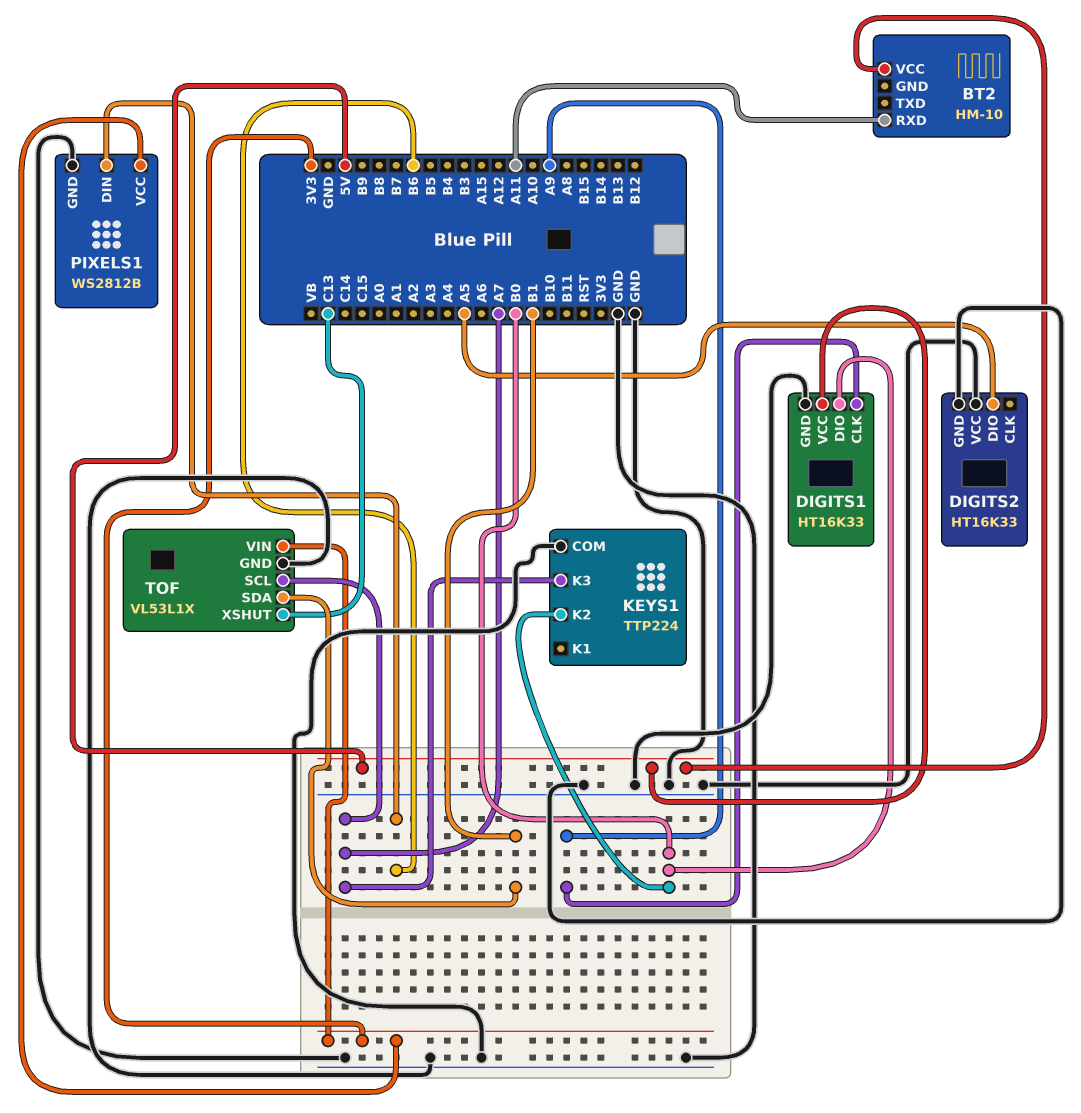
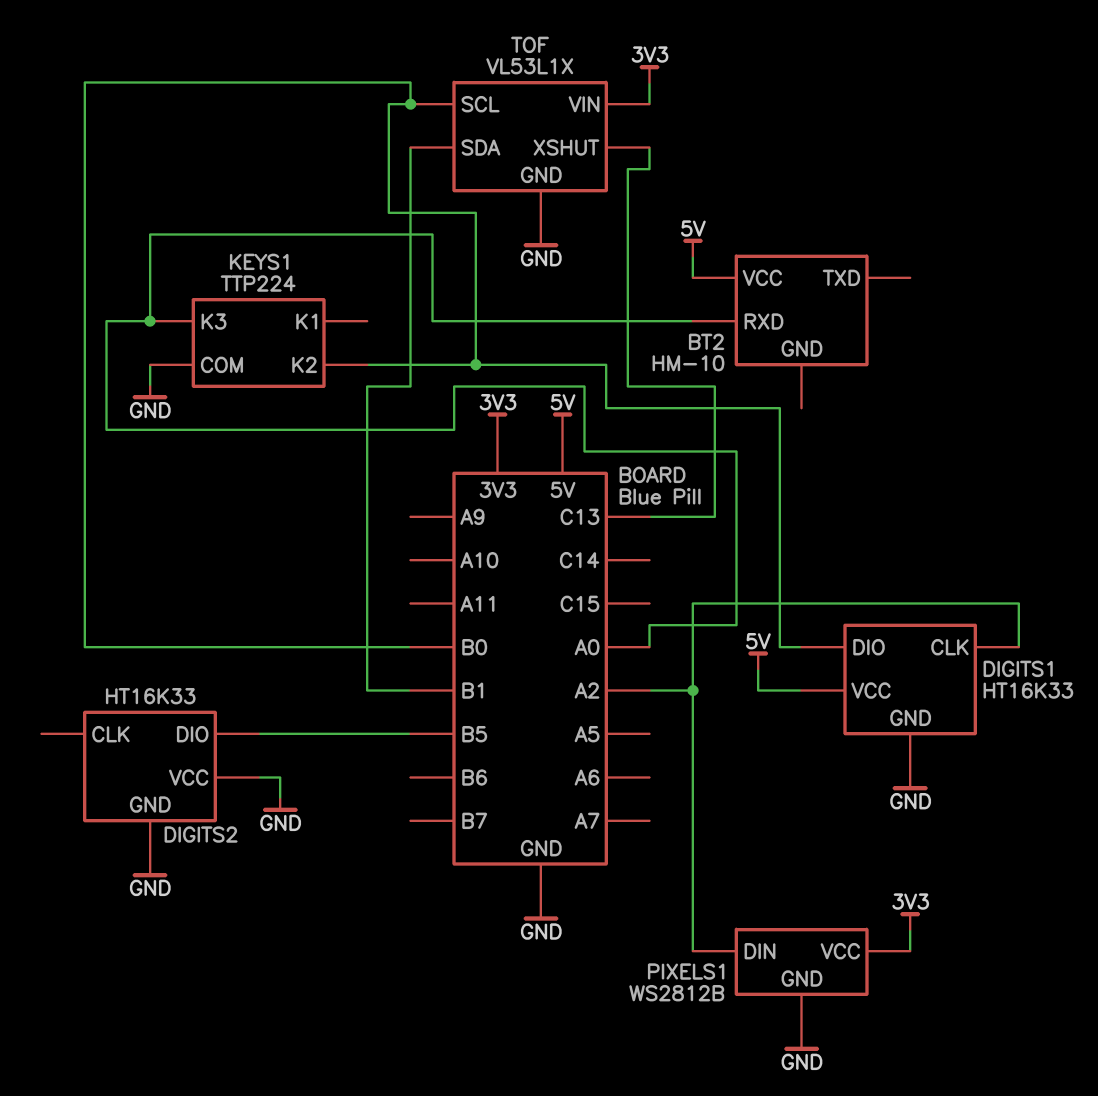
BT2 pin RXD: A11 -> A0
DIGITS1 pin CLK: A9 -> A2
DIGITS2 pin DIO: A5 -> B5
KEYS1 pin K3: A7 -> A0
PIXELS1 pin DIN: B6 -> A2
TOF pin SCL: A7 -> B0

